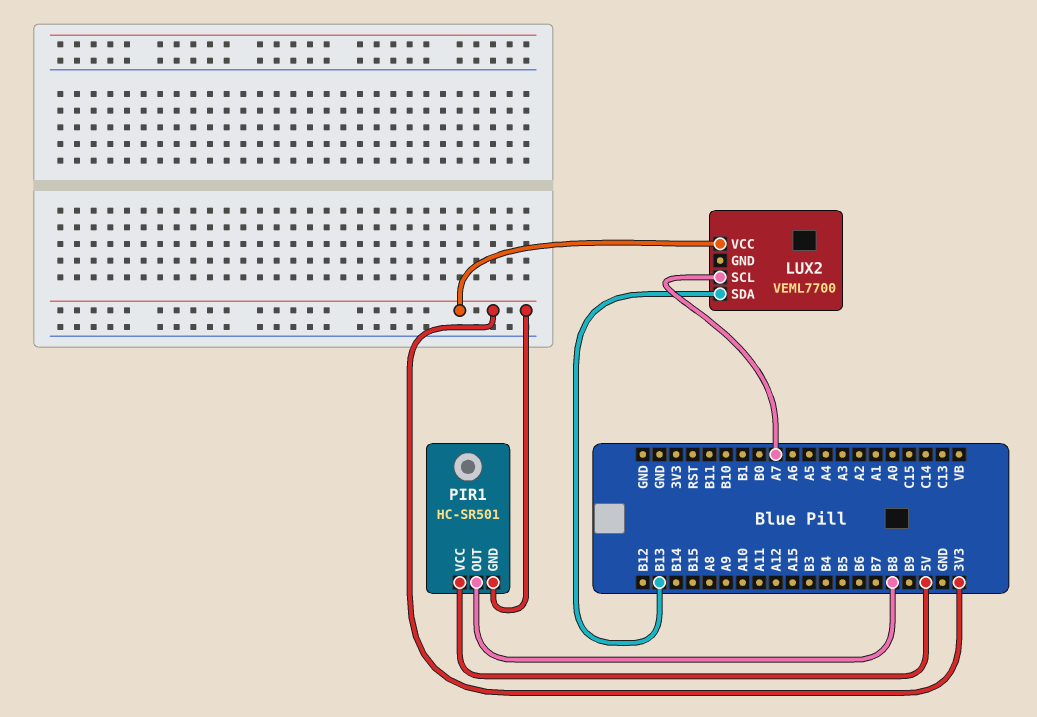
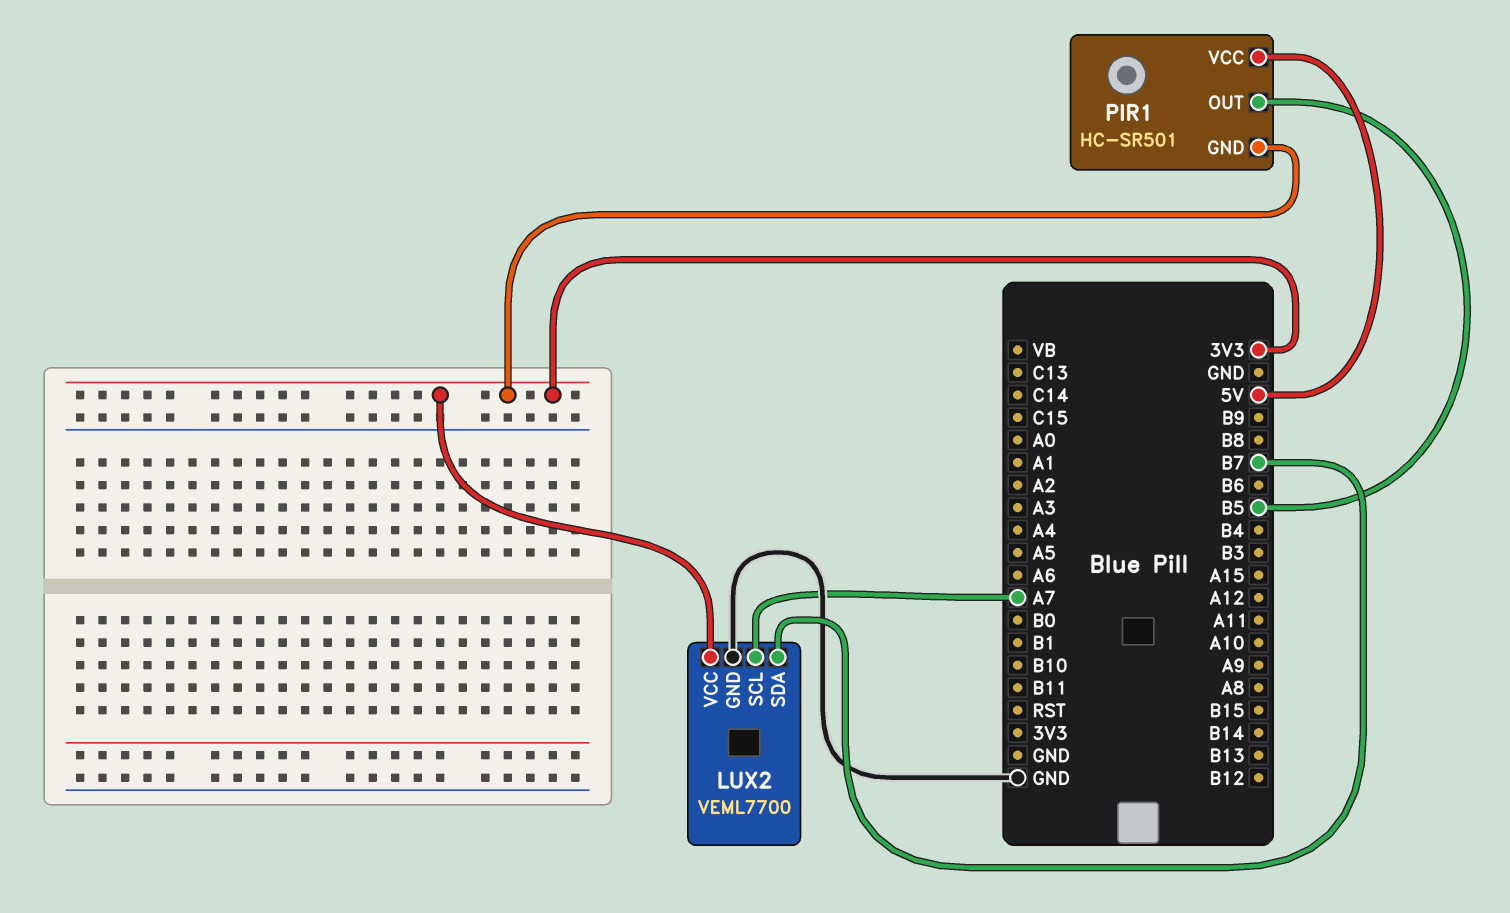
LUX2 pin GND: none -> GND
LUX2 pin SDA: B13 -> B7
PIR1 pin OUT: B8 -> B5

